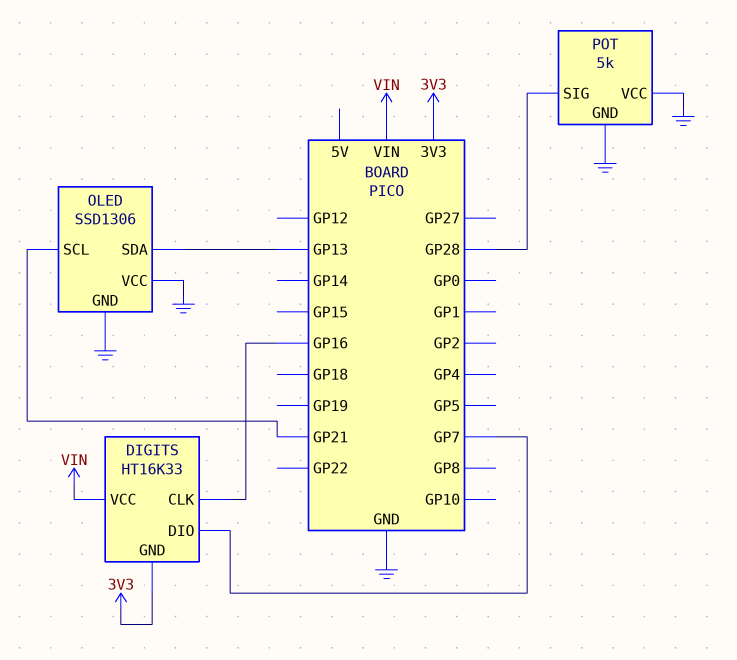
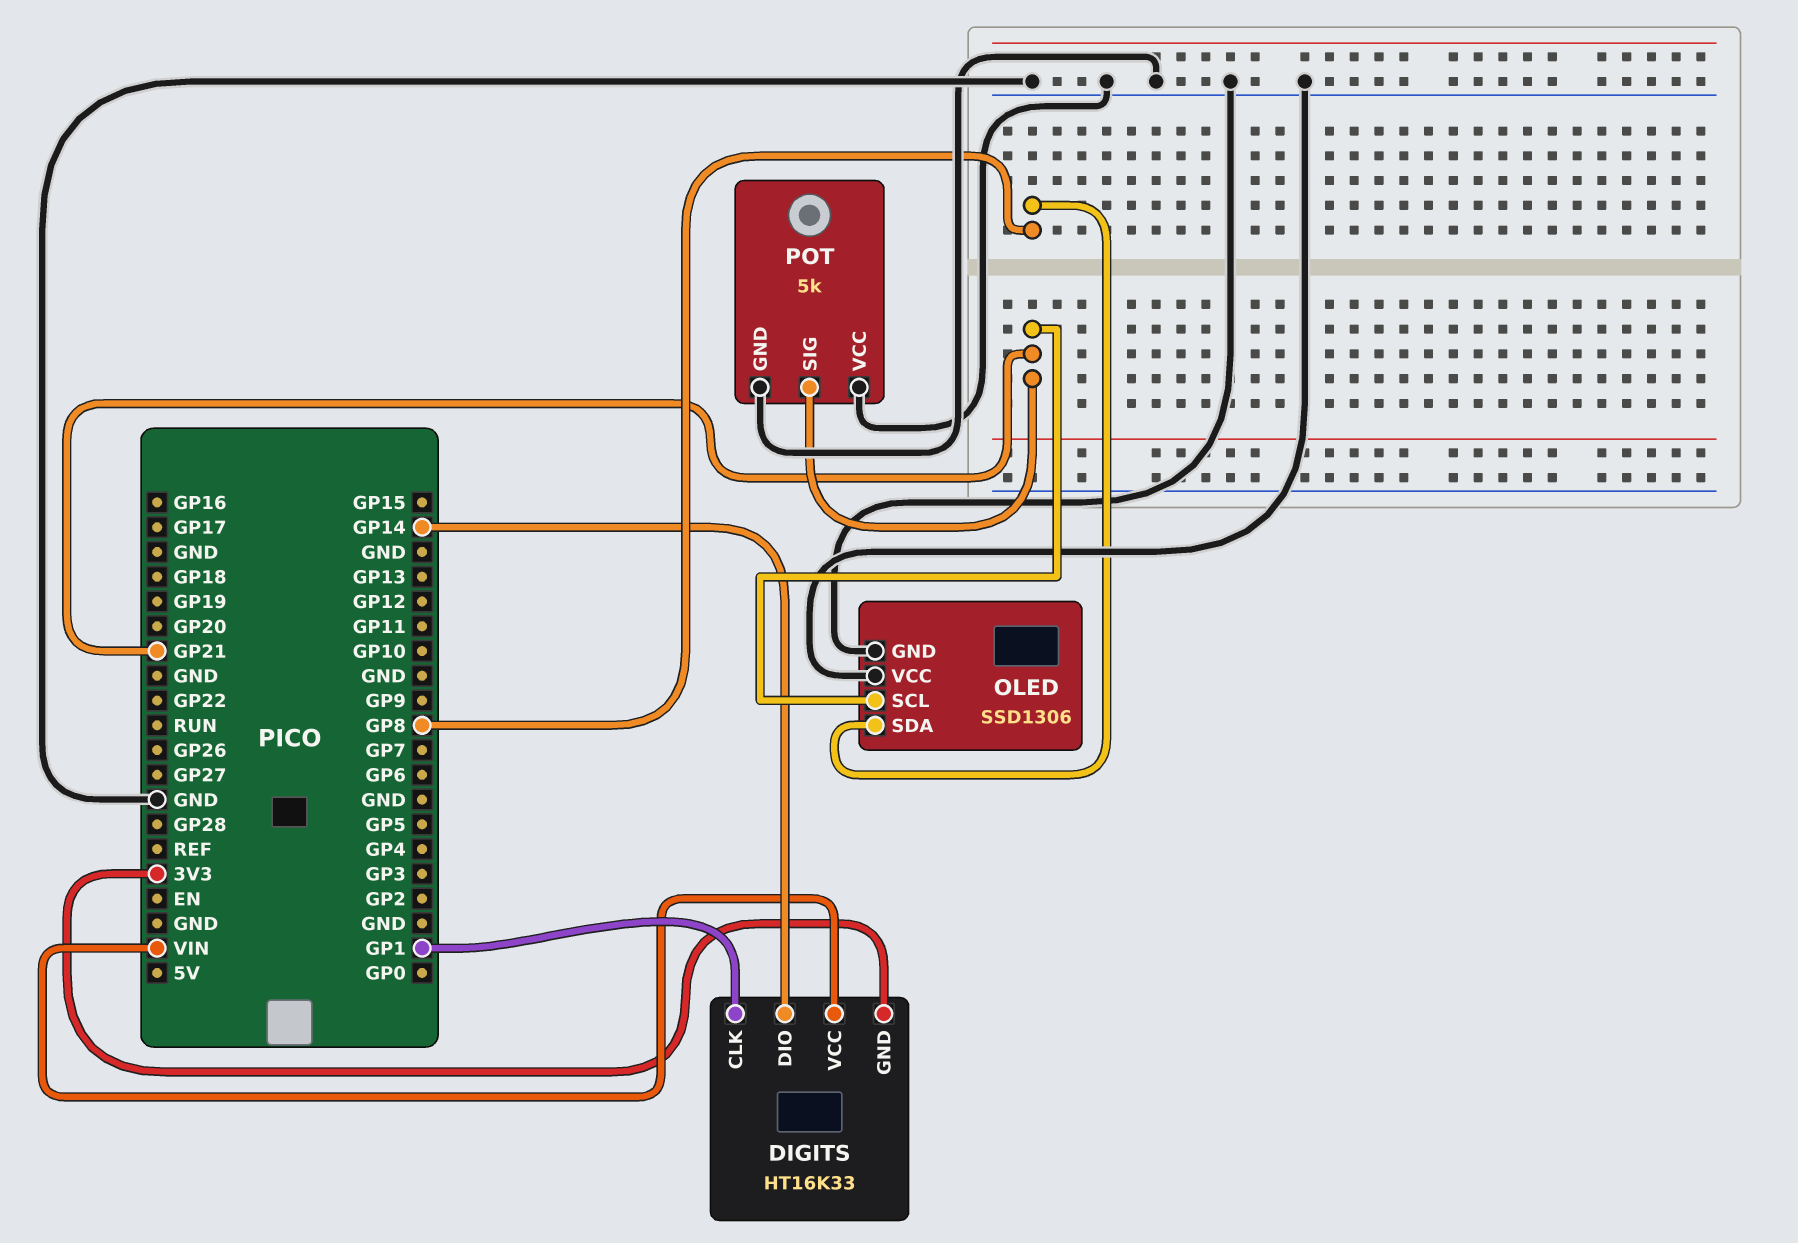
DIGITS pin CLK: GP16 -> GP1
DIGITS pin DIO: GP7 -> GP14
OLED pin SDA: GP13 -> GP8
POT pin SIG: GP28 -> GP21

